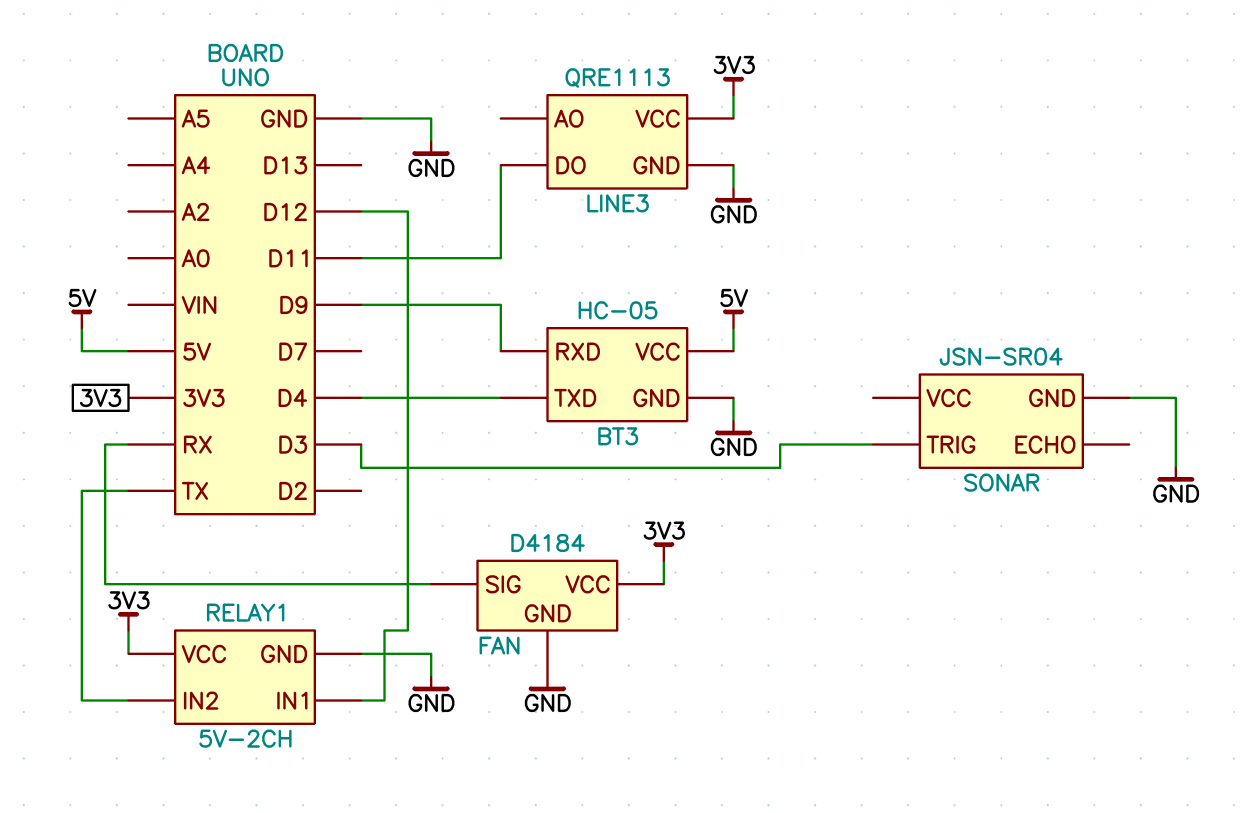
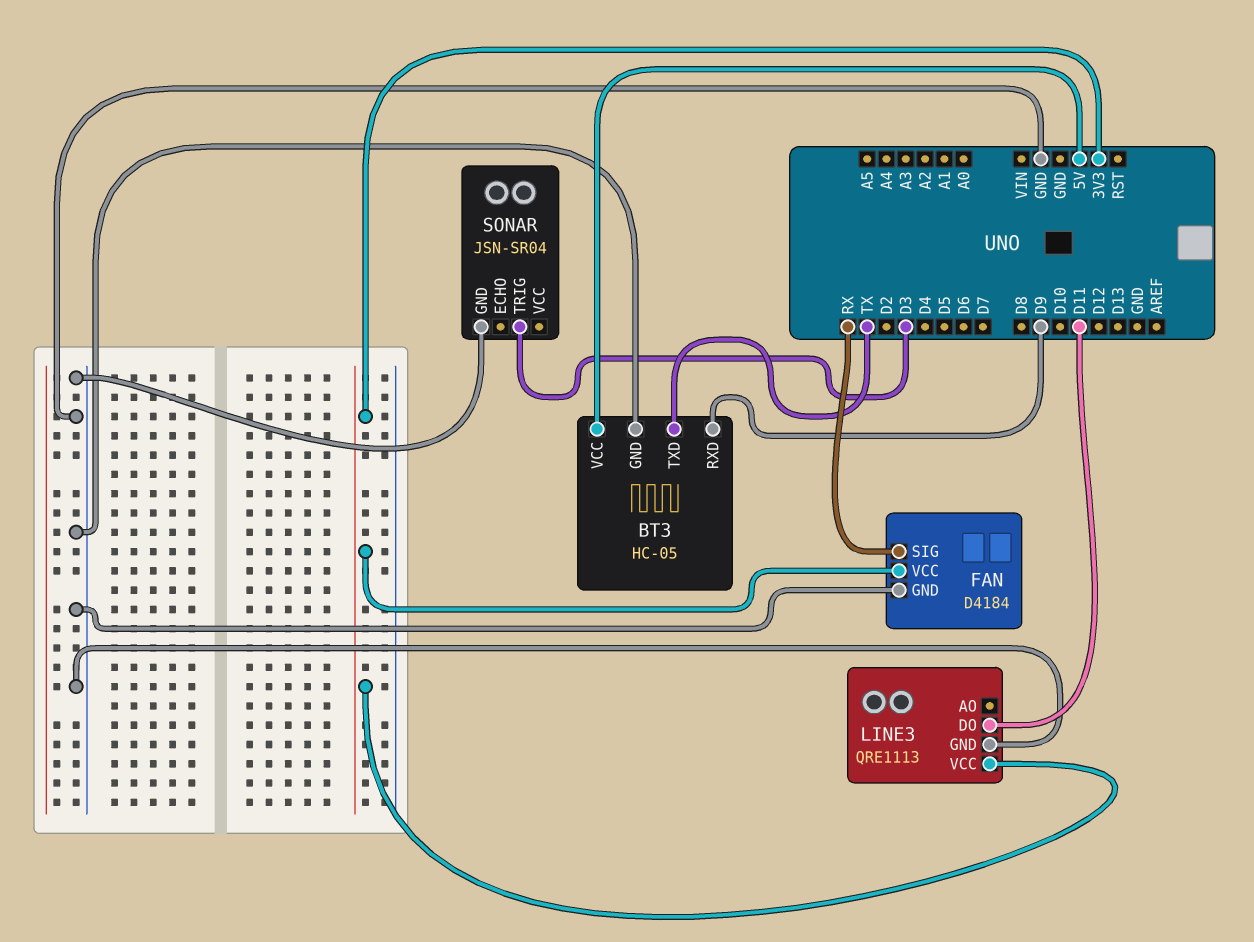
BT3 pin TXD: D4 -> TX
RELAY1: 5V-2CH -> none
RELAY1 pin GND: GND -> none
RELAY1 pin IN1: D12 -> none
RELAY1 pin IN2: TX -> none
RELAY1 pin VCC: 3V3 -> none

